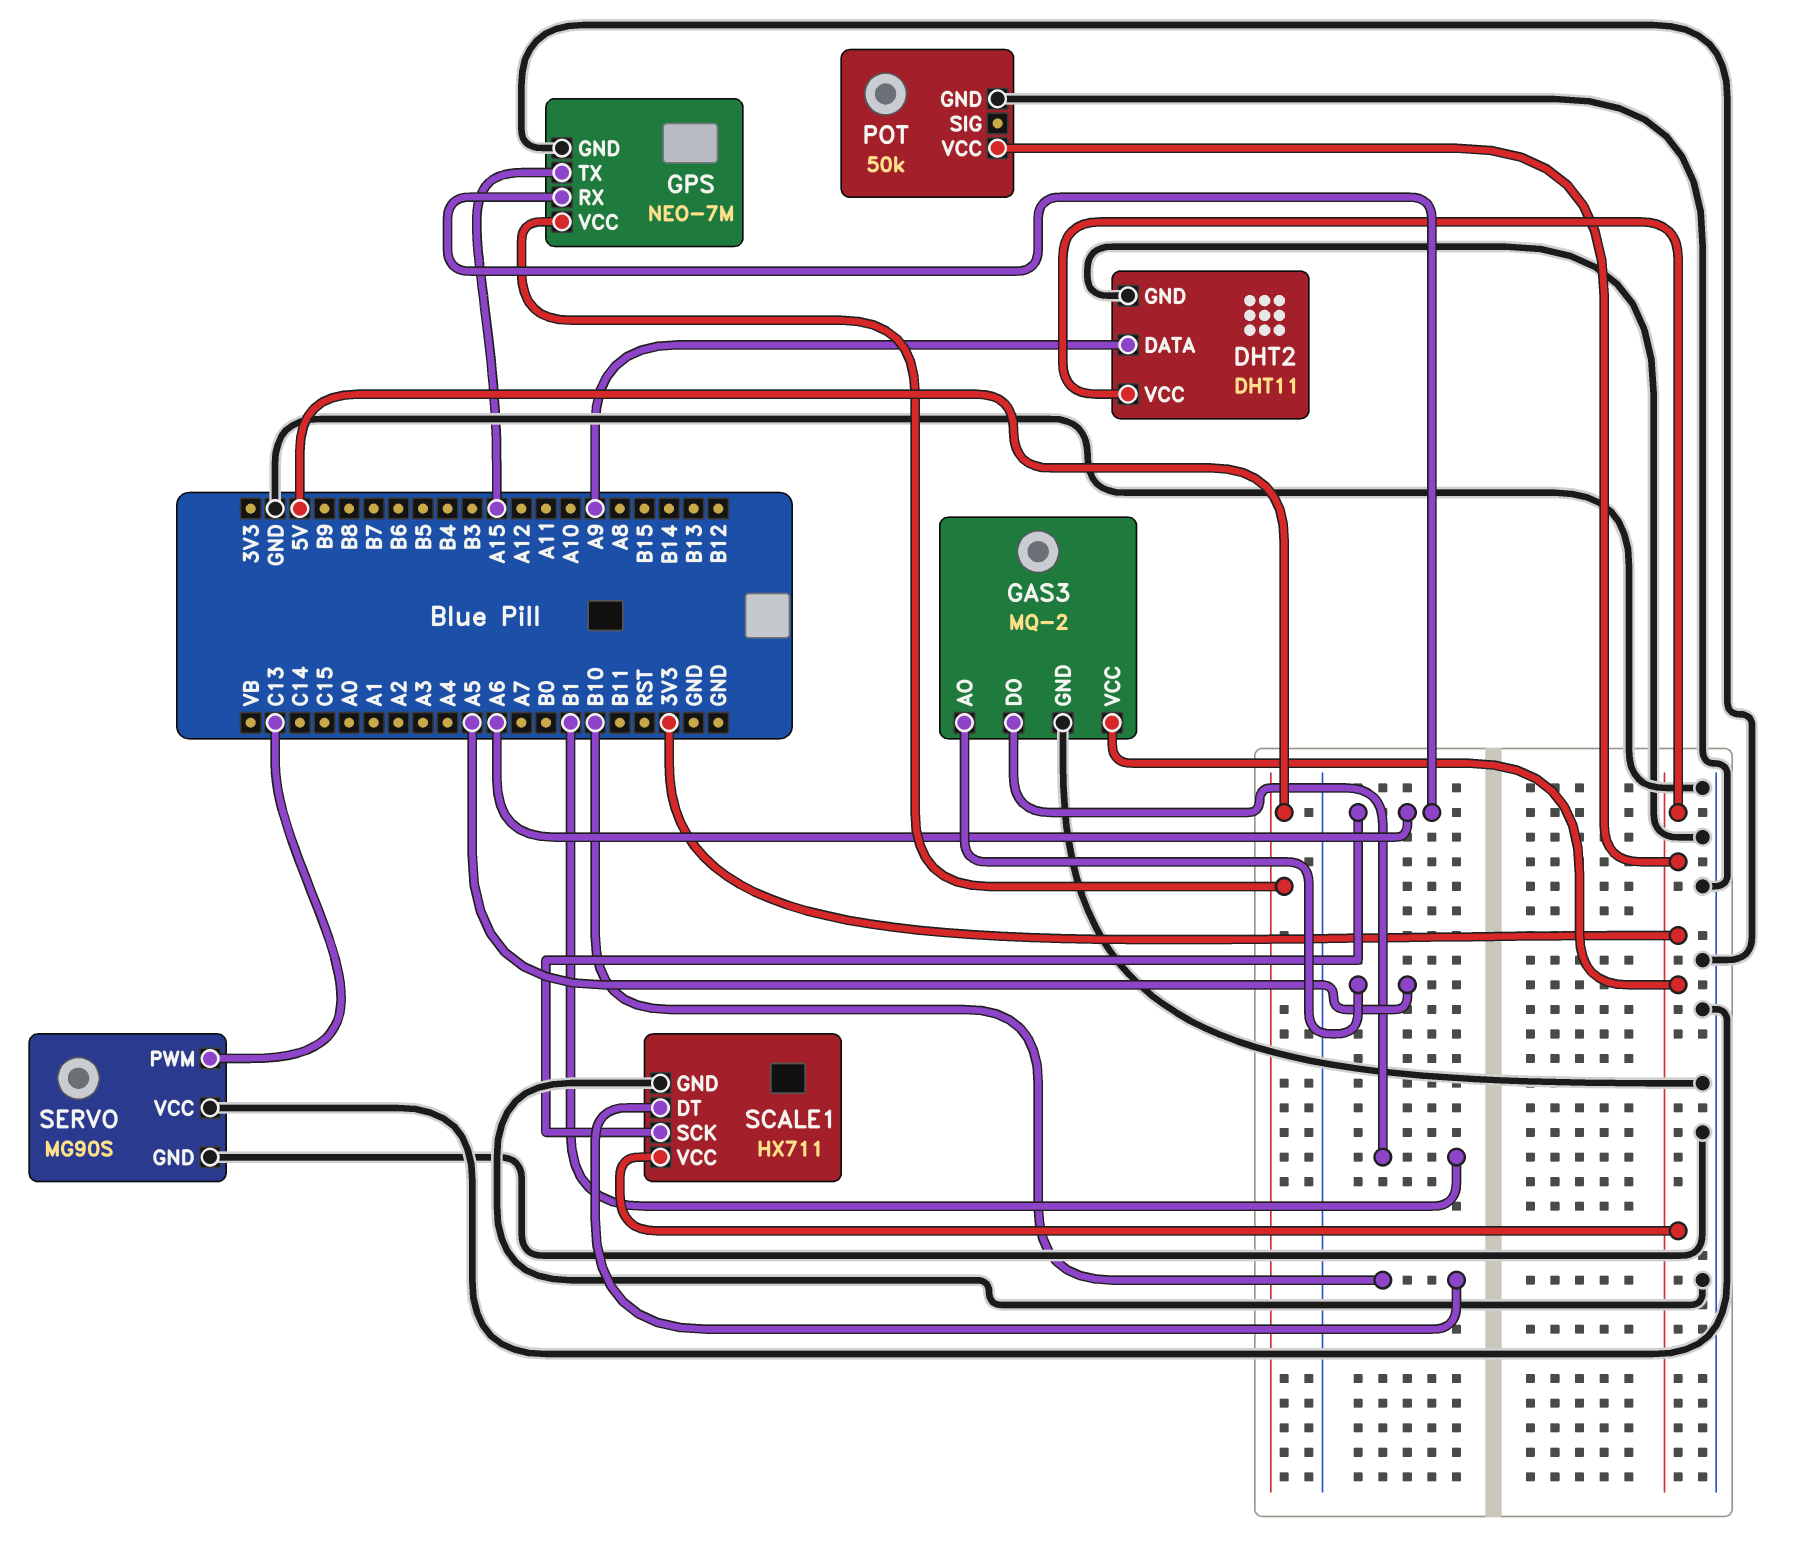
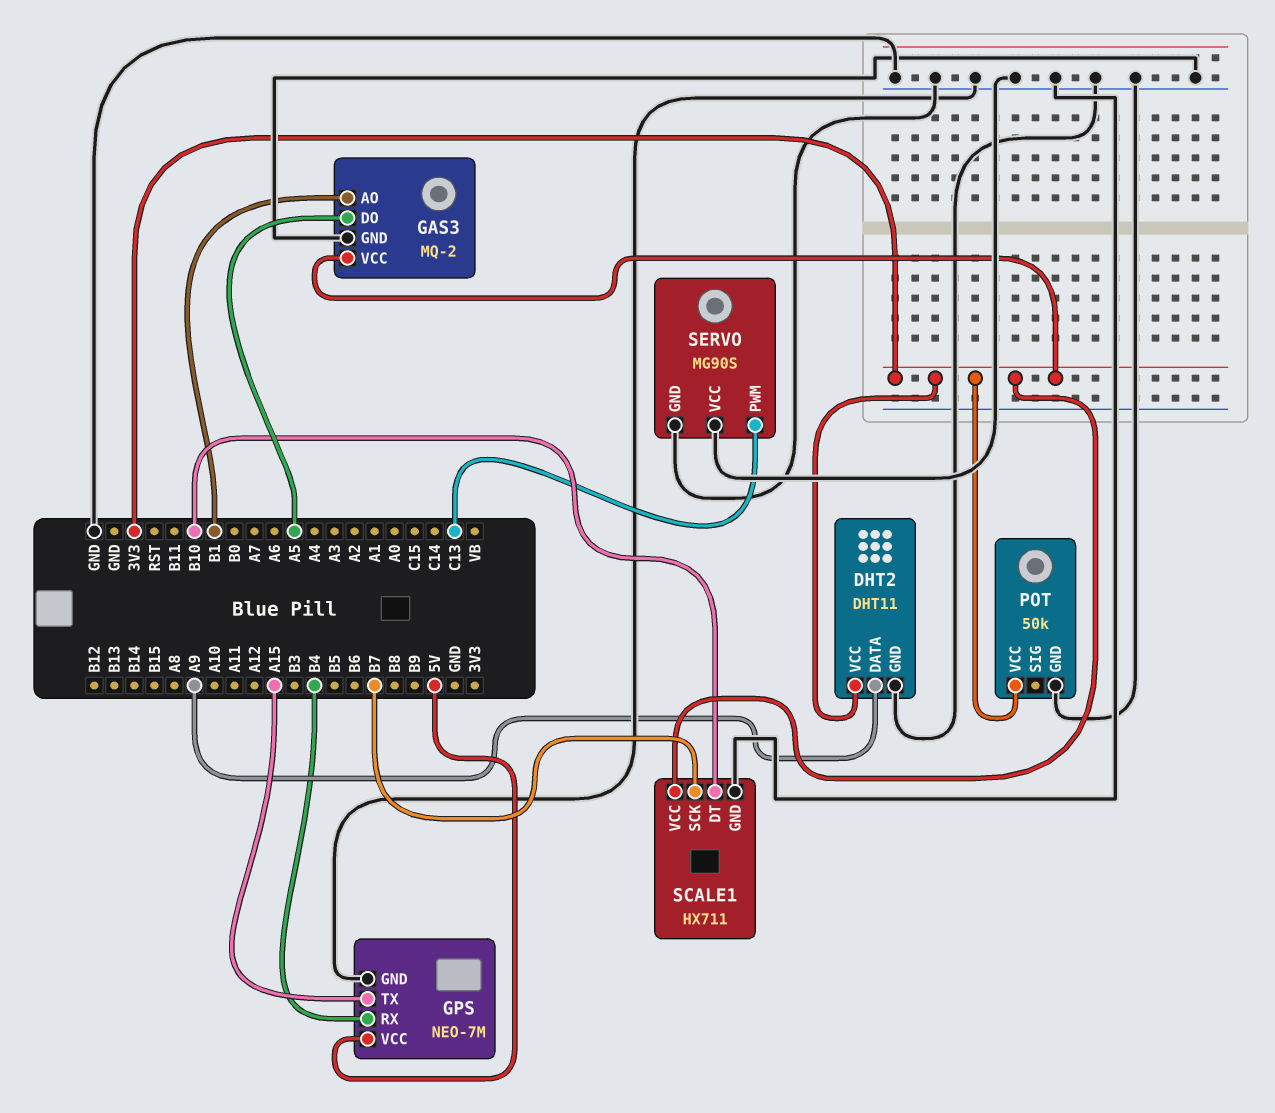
GAS3 pin AO: A5 -> B1
GAS3 pin DO: B1 -> A5
GPS pin RX: A6 -> B4
SCALE1 pin SCK: A6 -> B7

